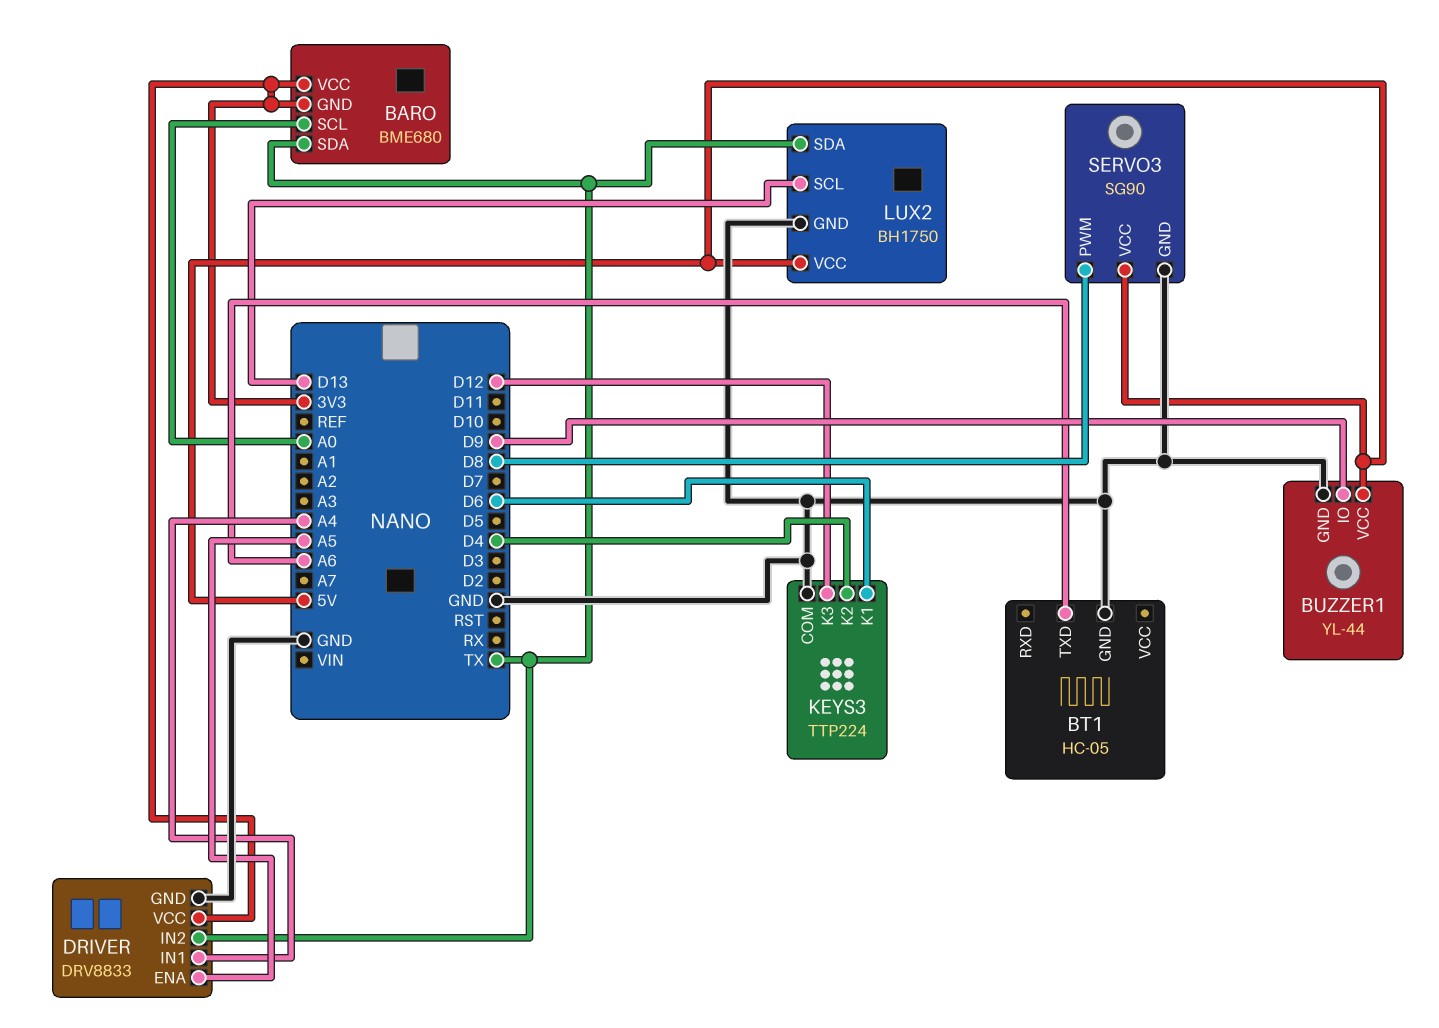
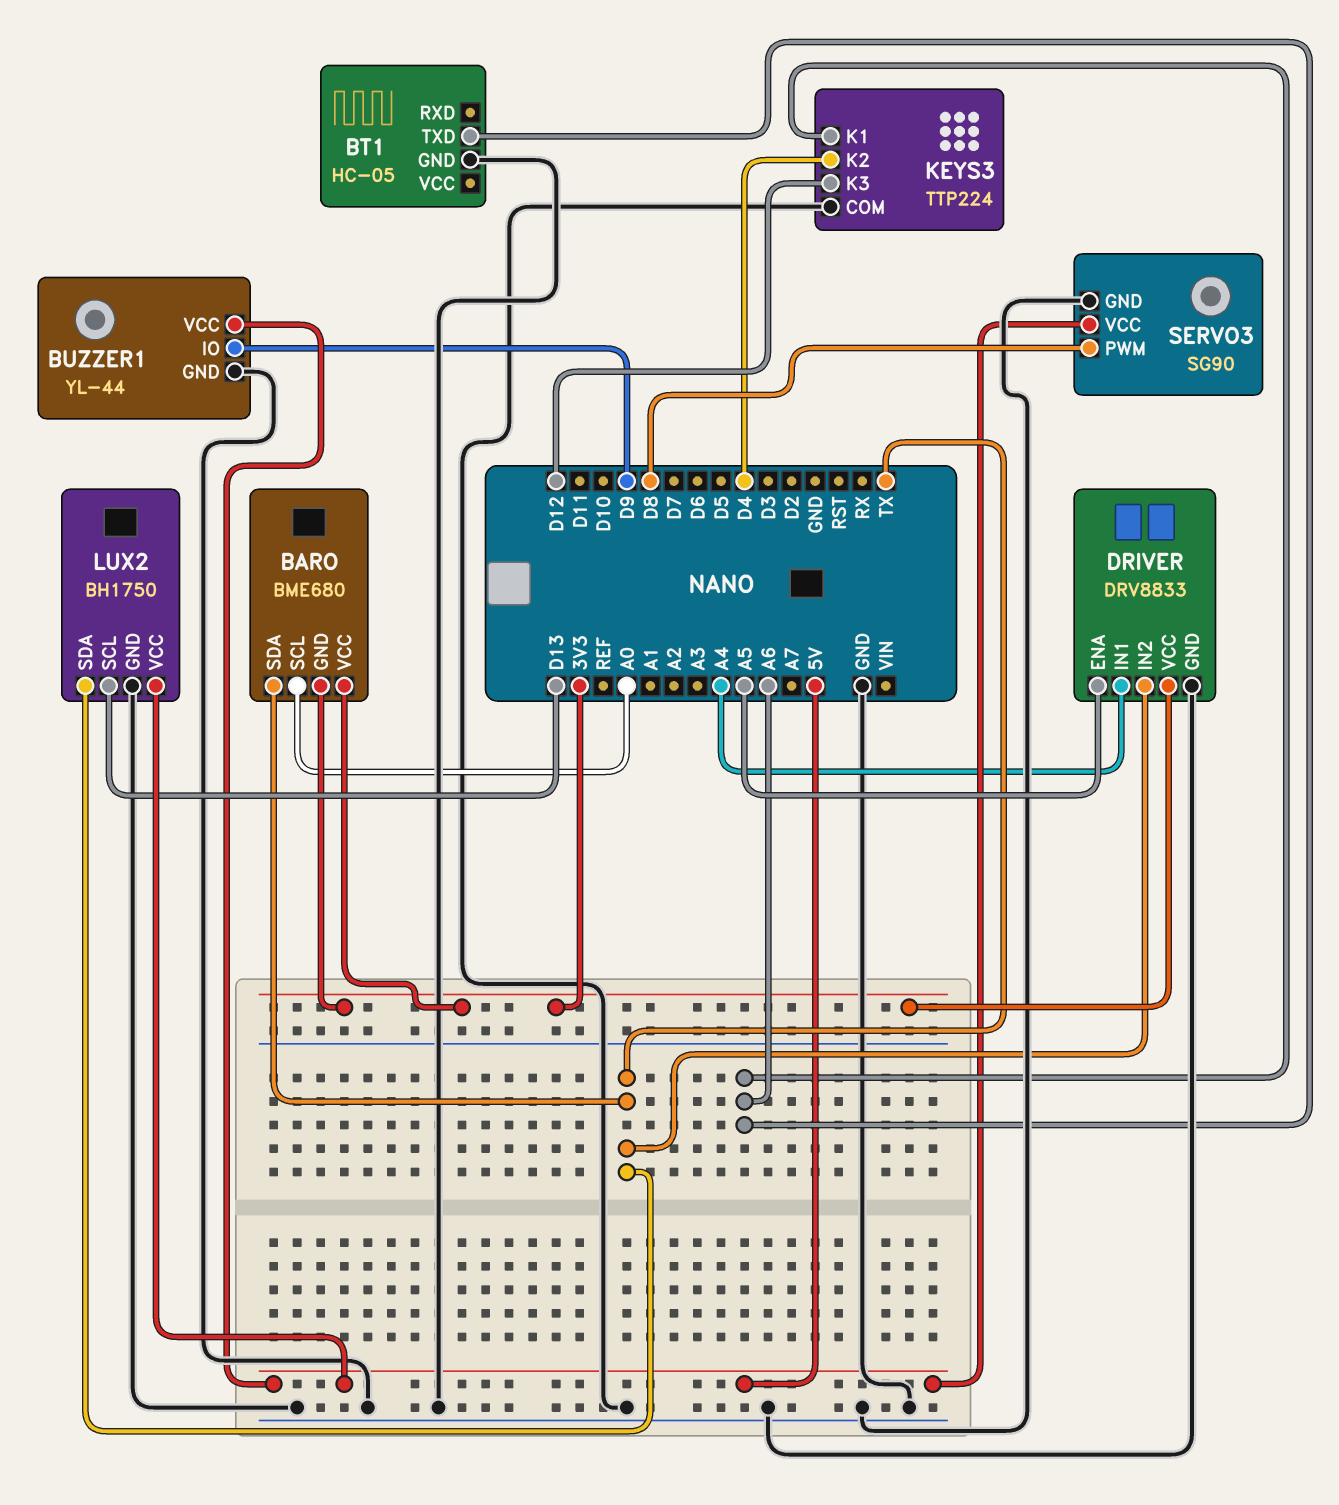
KEYS3 pin K1: D6 -> A6

